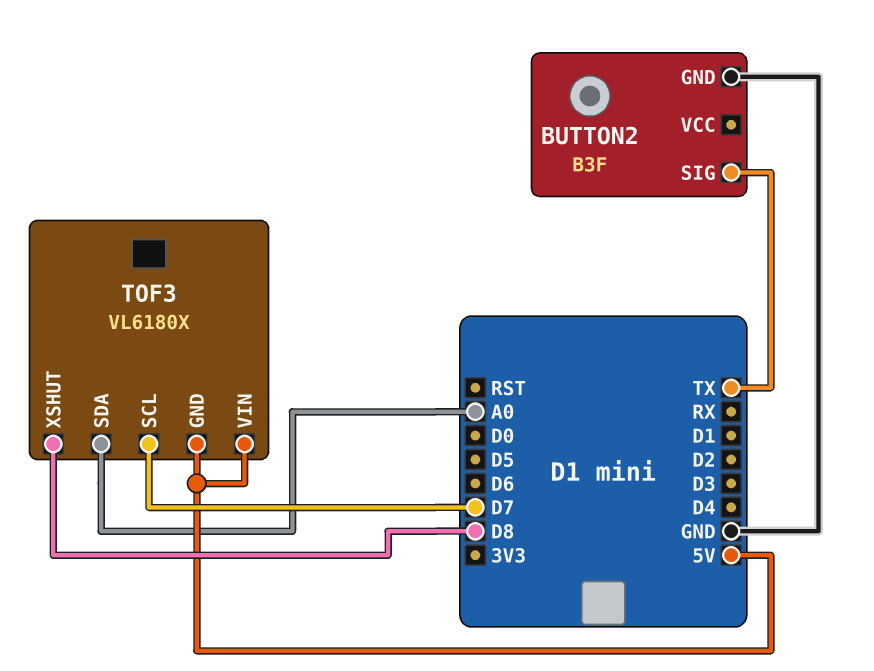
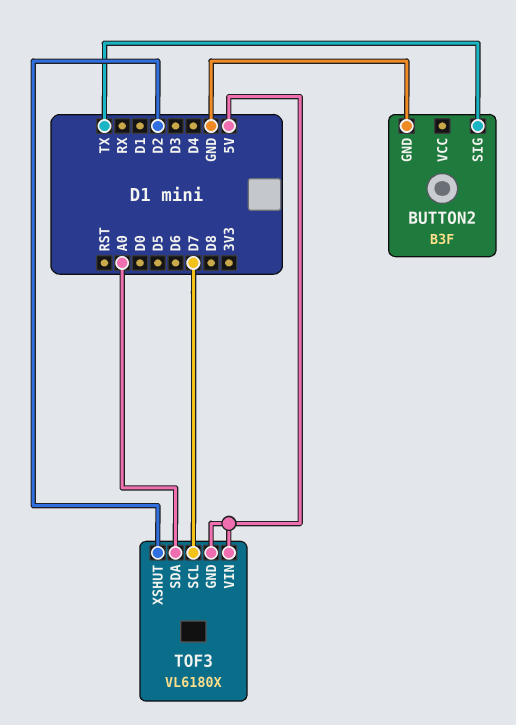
TOF3 pin XSHUT: D8 -> D2

